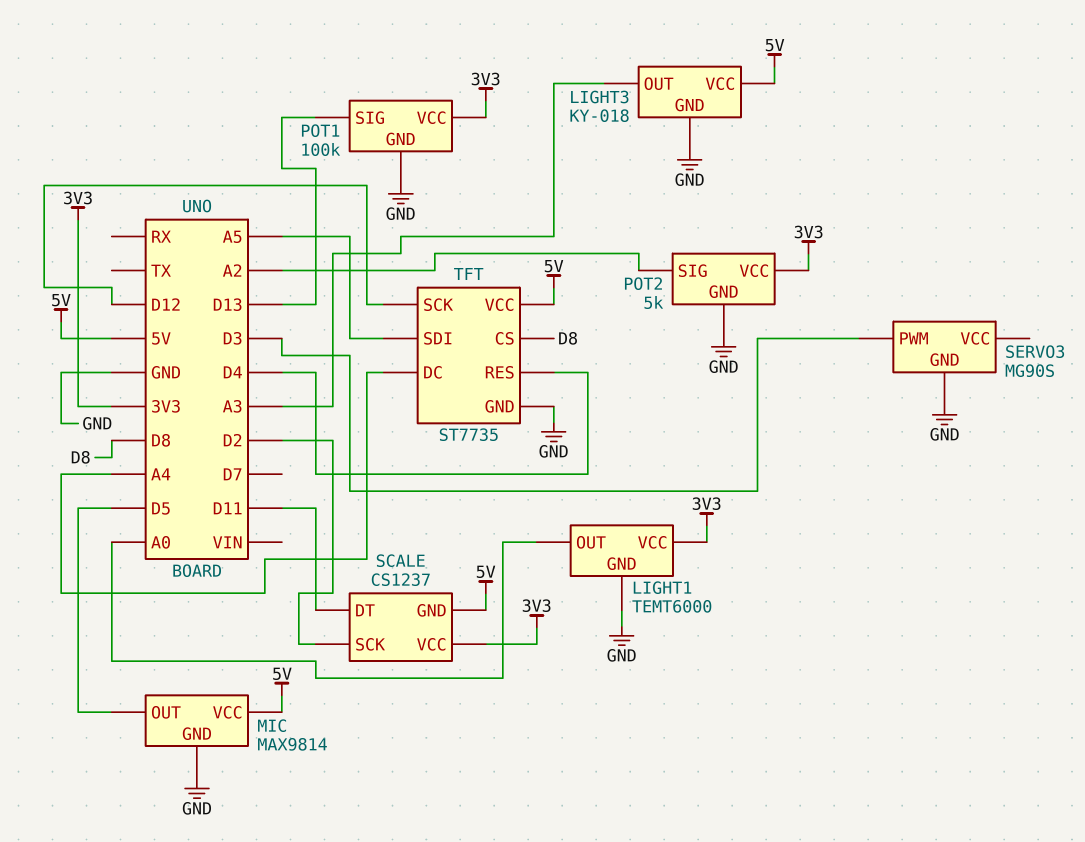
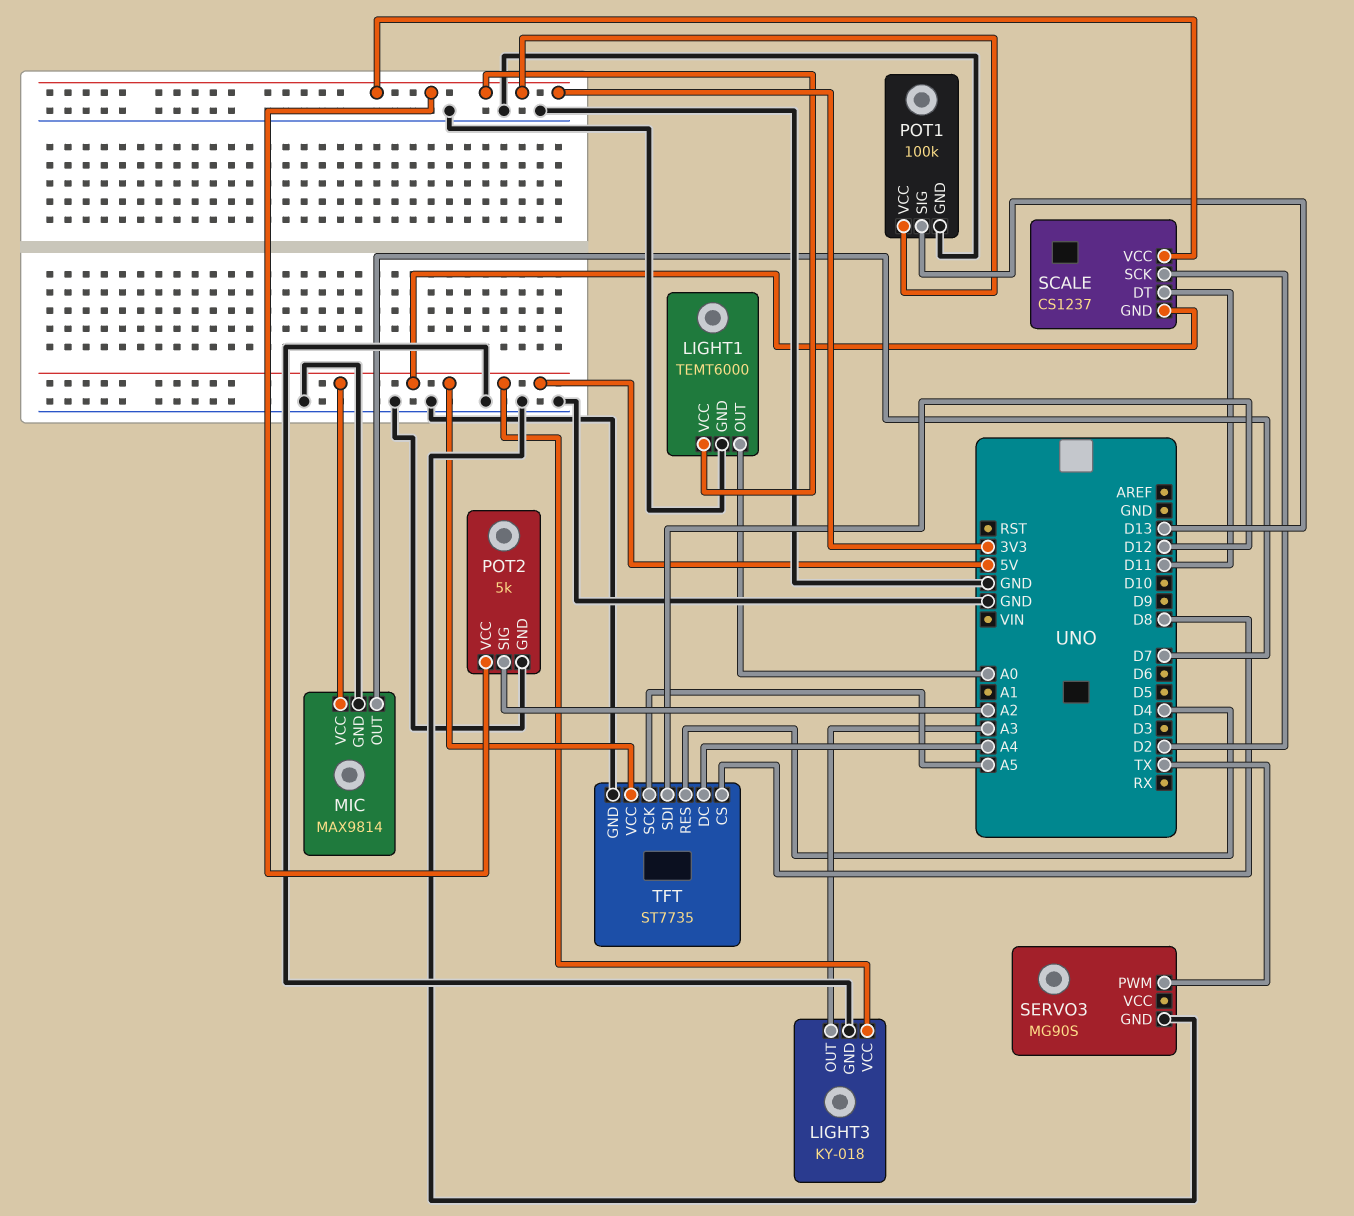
MIC pin OUT: D5 -> D7
SERVO3 pin PWM: D3 -> TX
TFT pin SCK: D12 -> A5
TFT pin SDI: A5 -> D12

